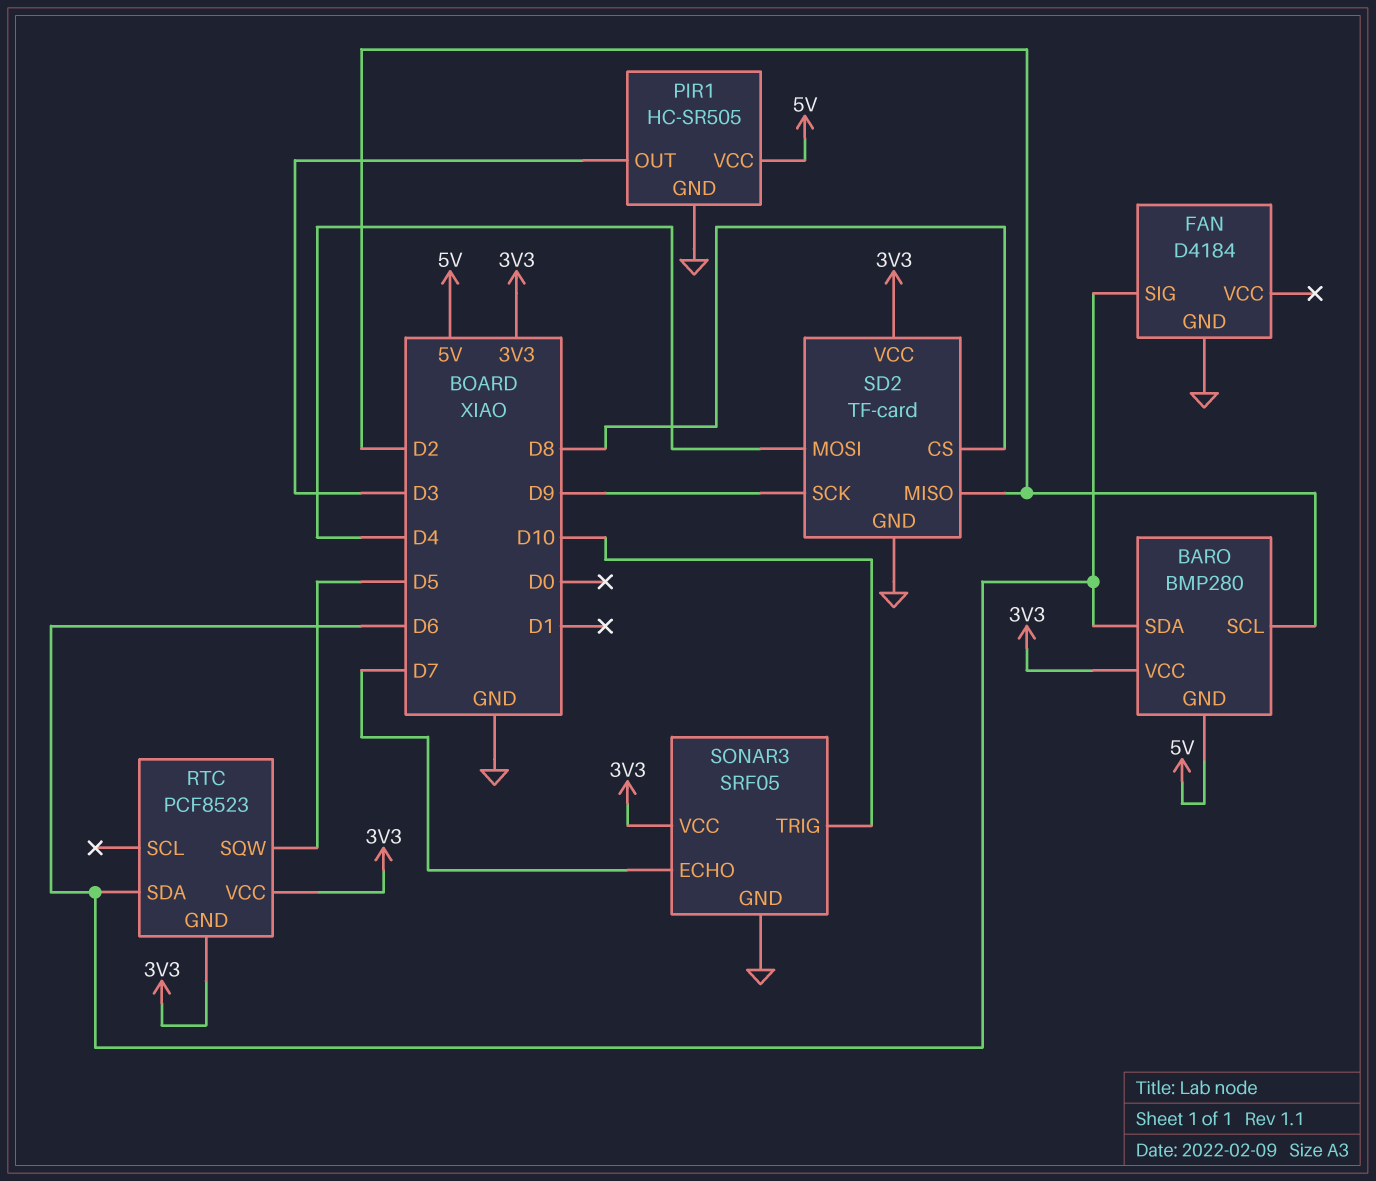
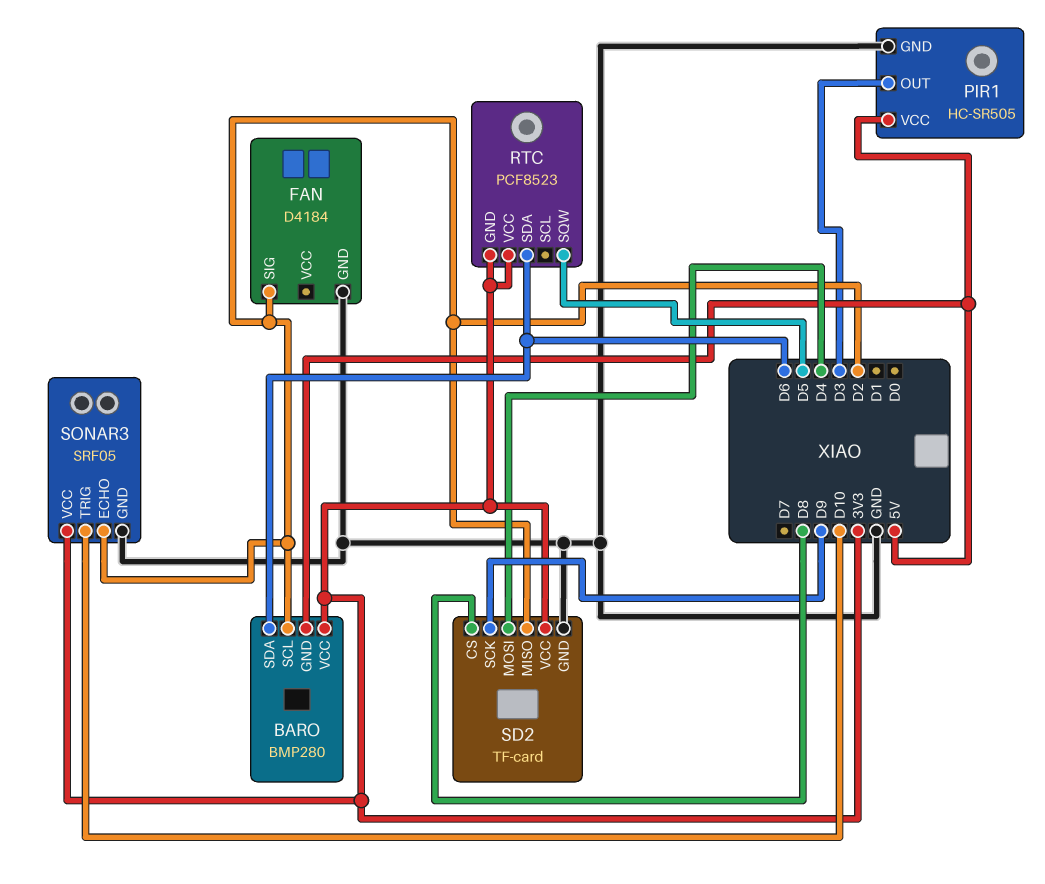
FAN pin SIG: D6 -> D2
SONAR3 pin ECHO: D7 -> D2

